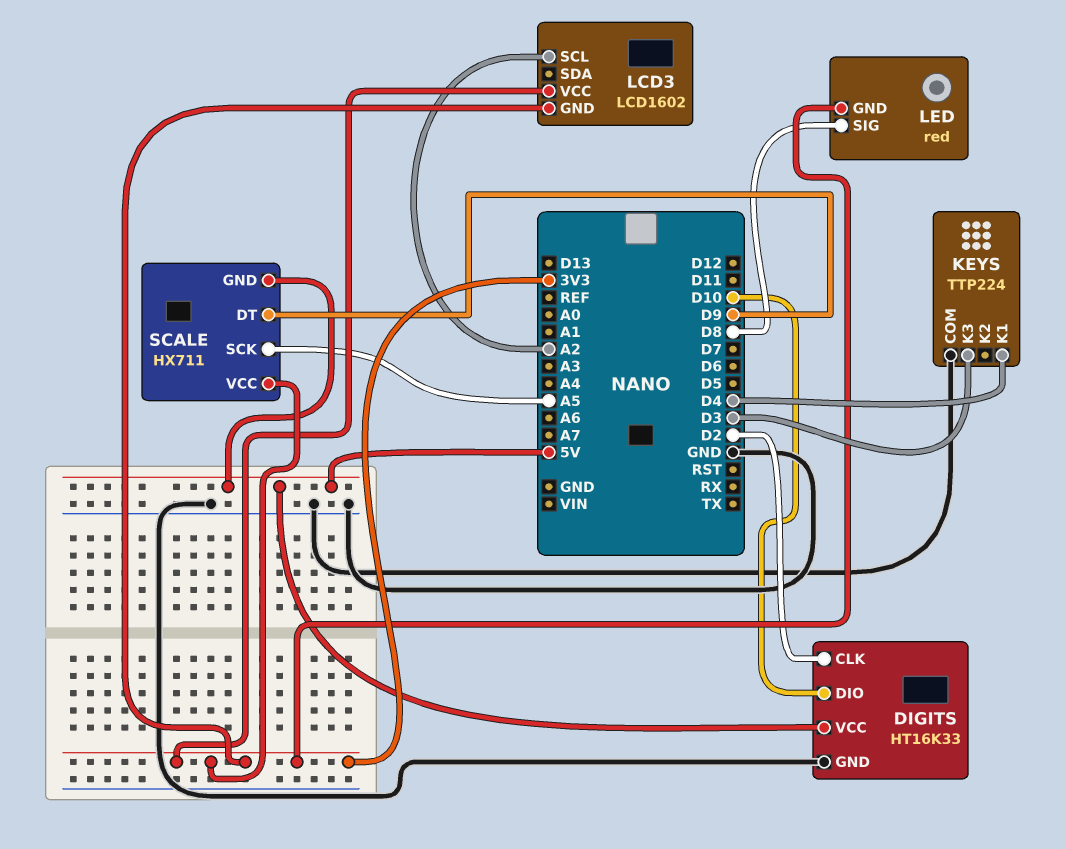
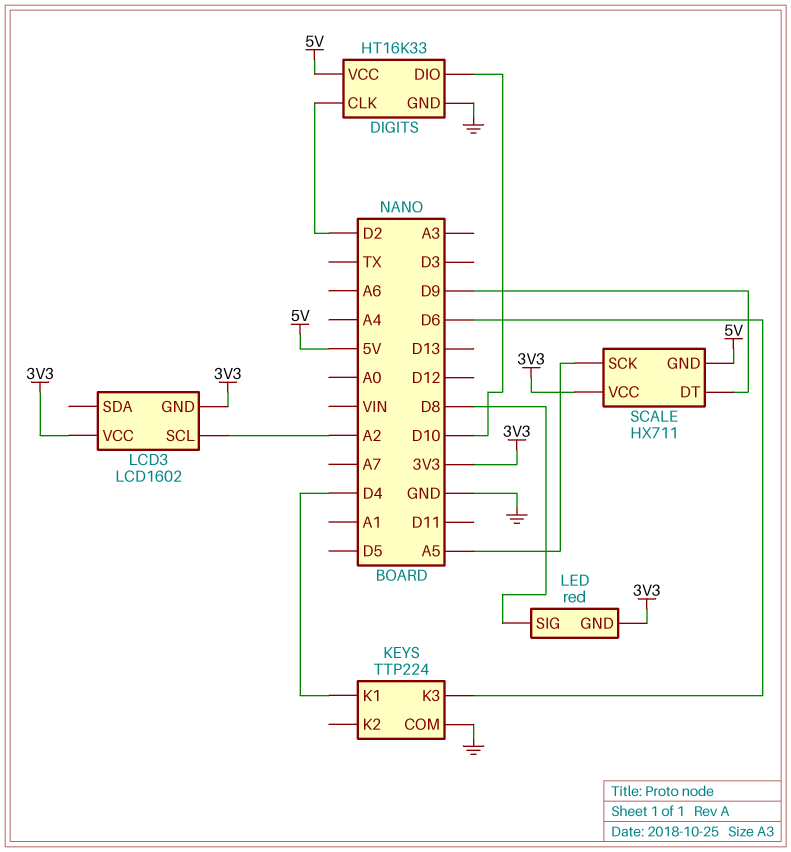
KEYS pin K3: D3 -> D6

